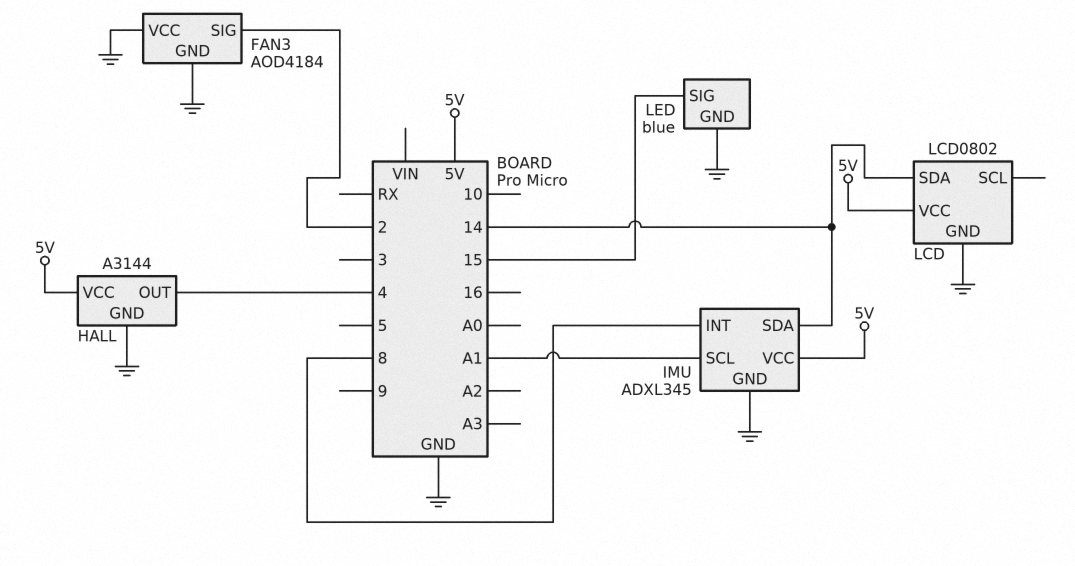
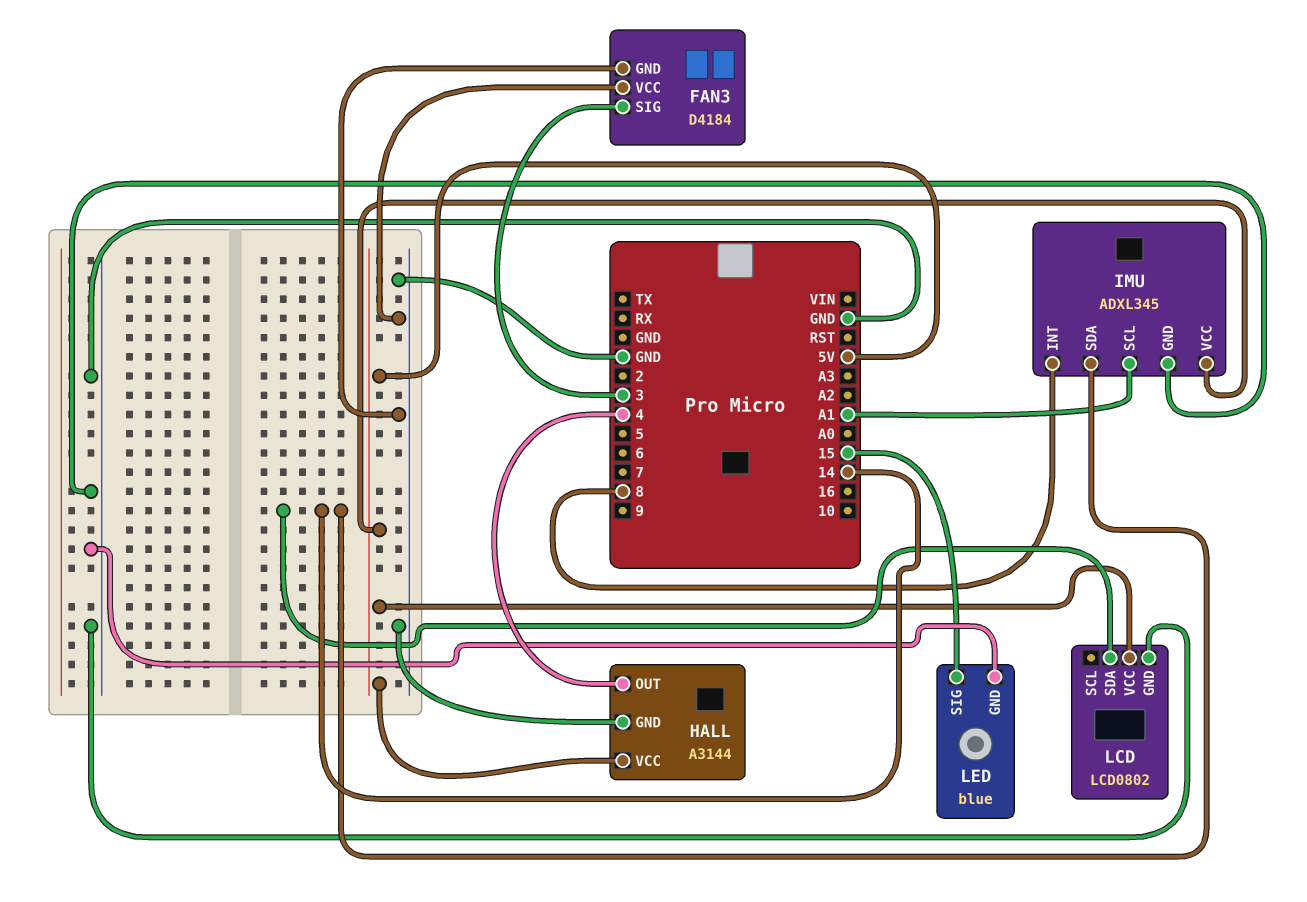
FAN3: AOD4184 -> D4184
FAN3 pin SIG: 2 -> 3

